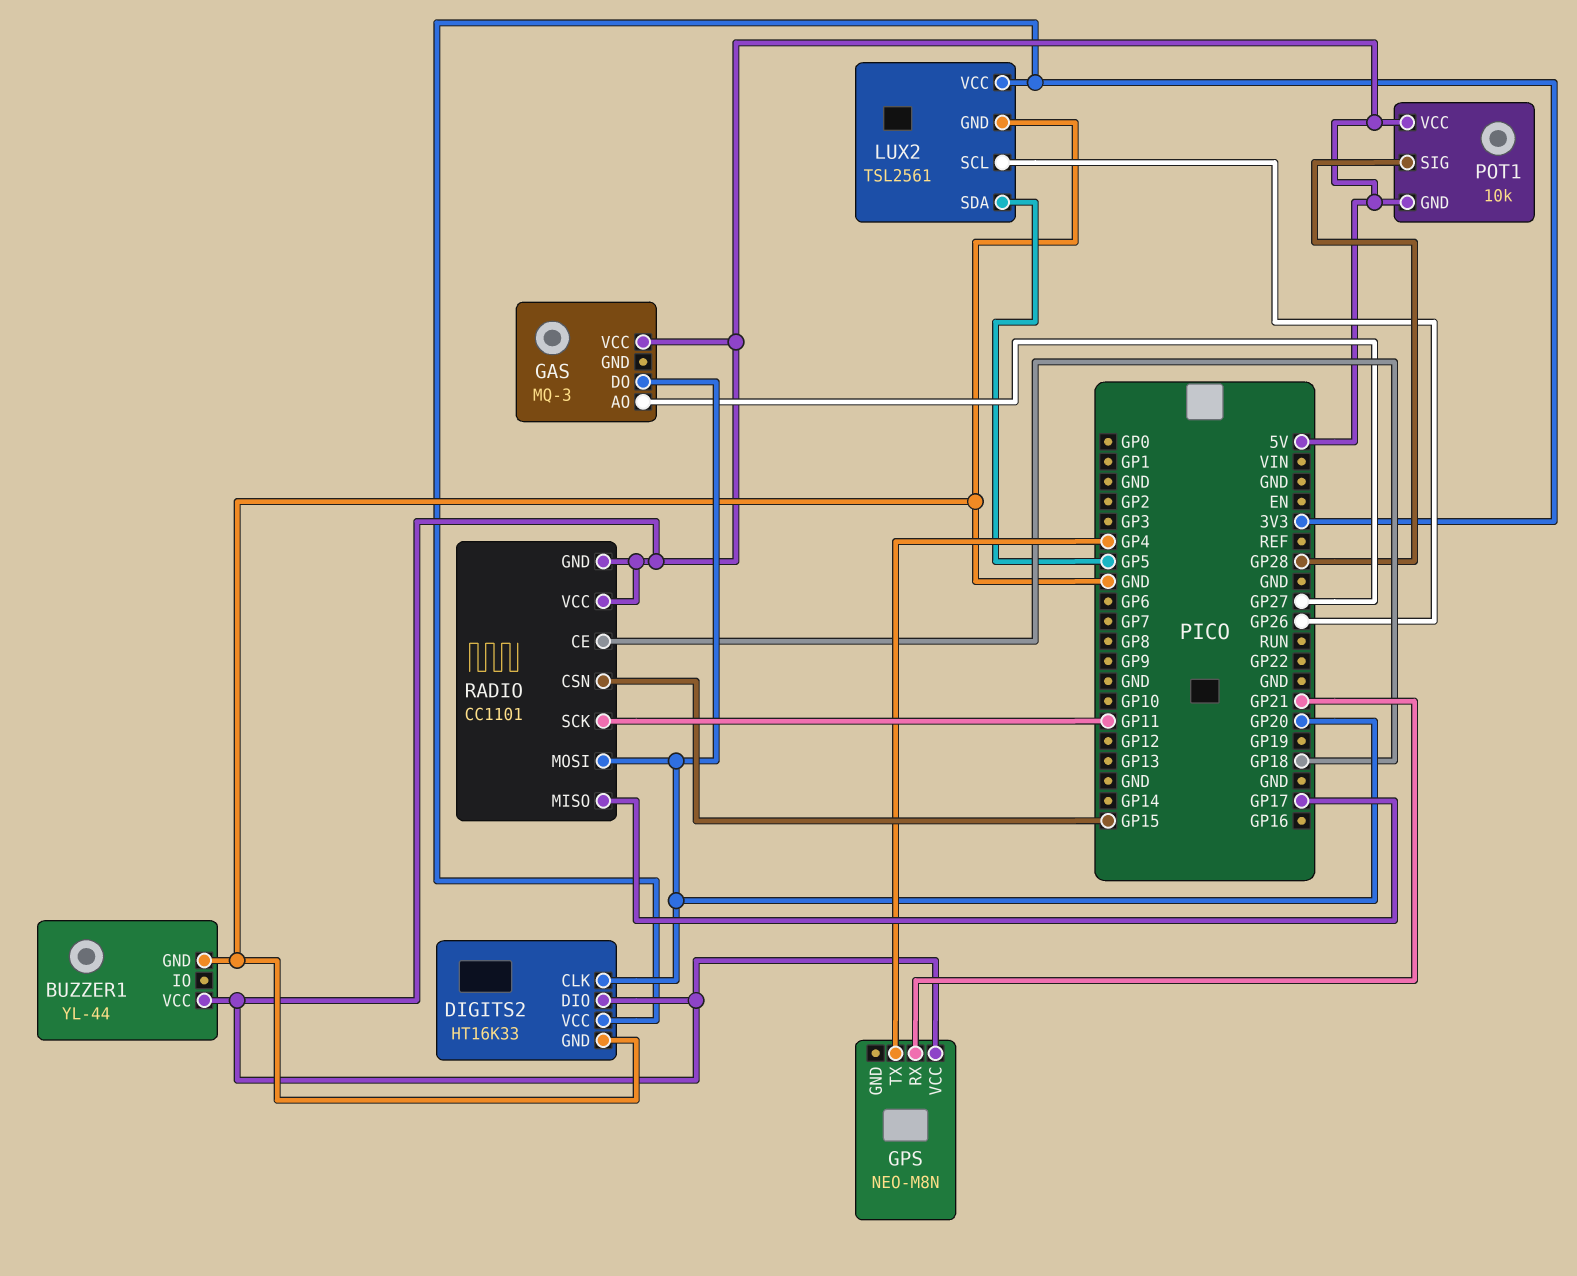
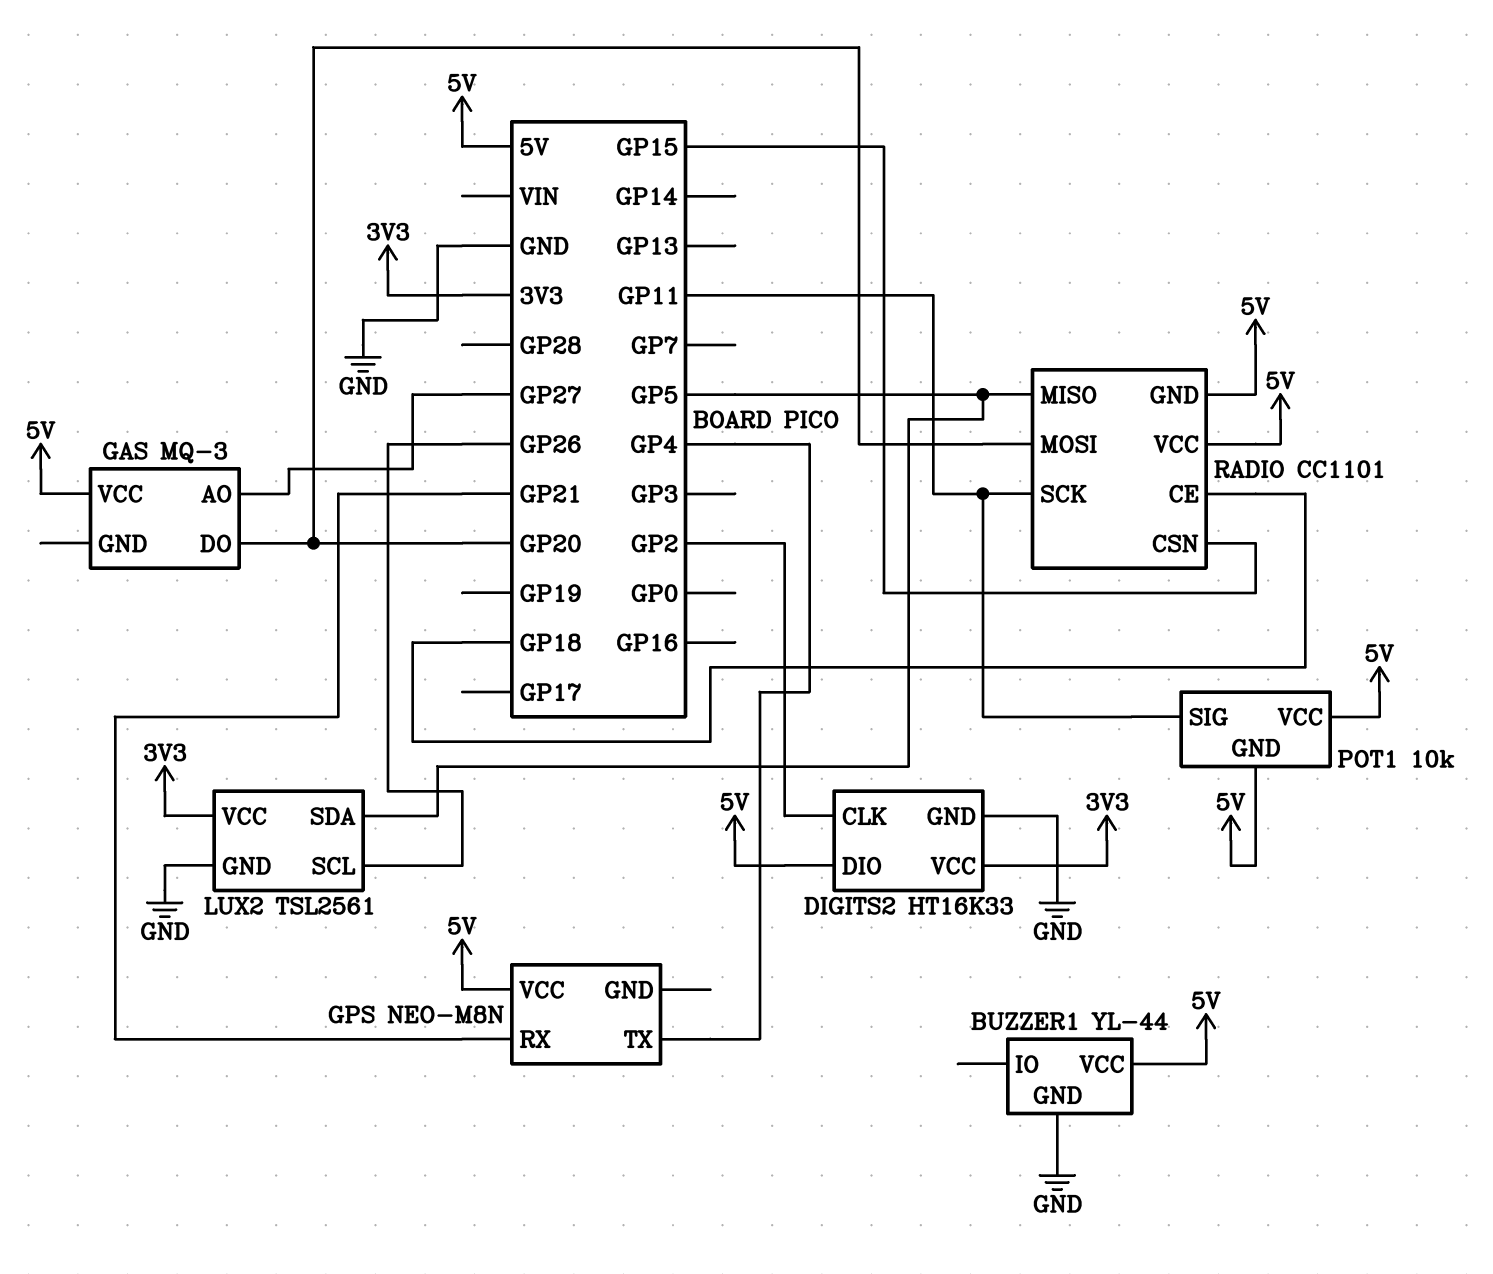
DIGITS2 pin CLK: GP20 -> GP2
POT1 pin SIG: GP28 -> GP11
RADIO pin MISO: GP17 -> GP5

